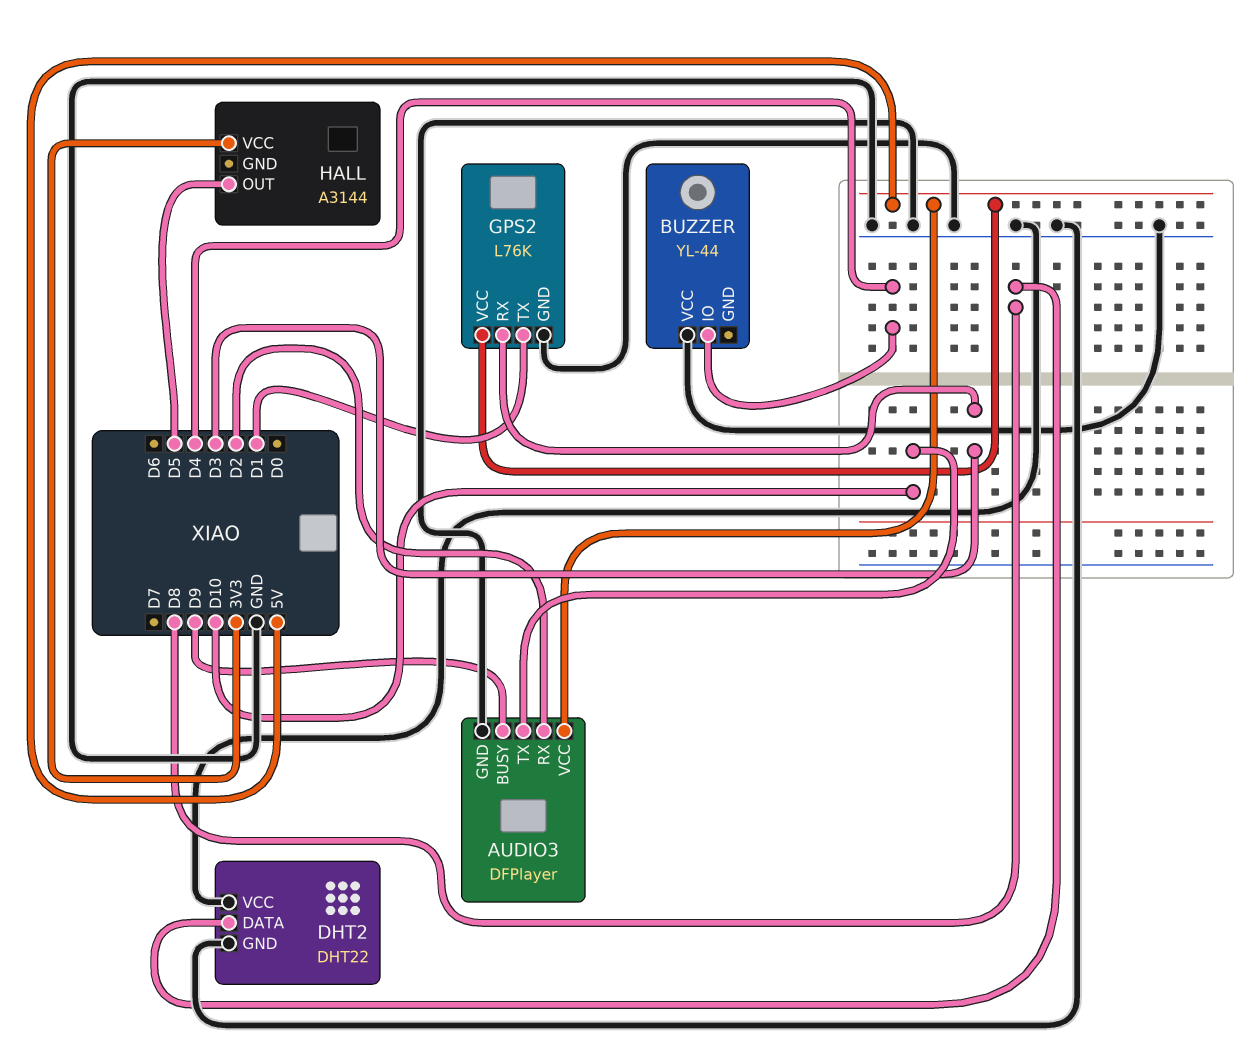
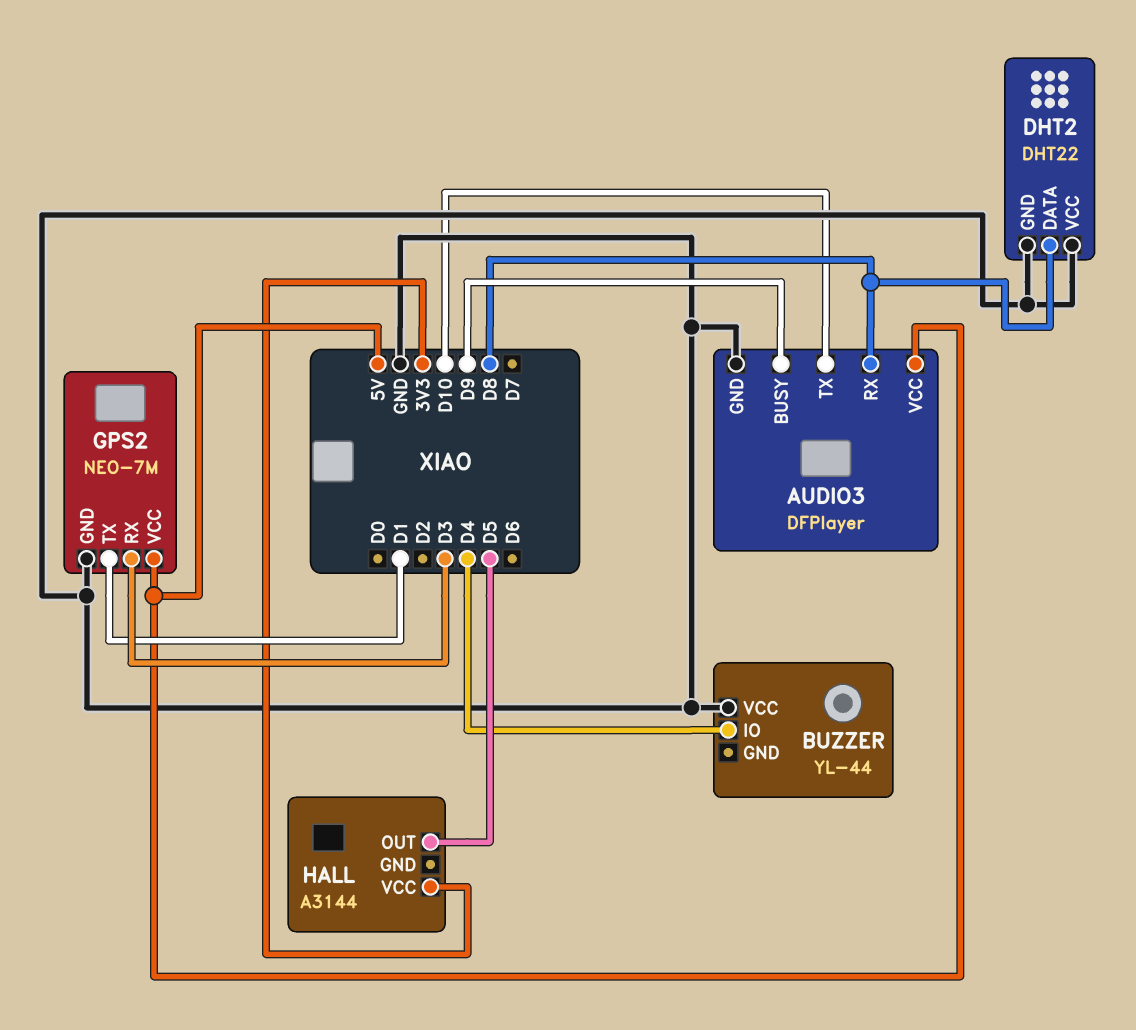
AUDIO3 pin RX: D2 -> D8
GPS2: L76K -> NEO-7M

